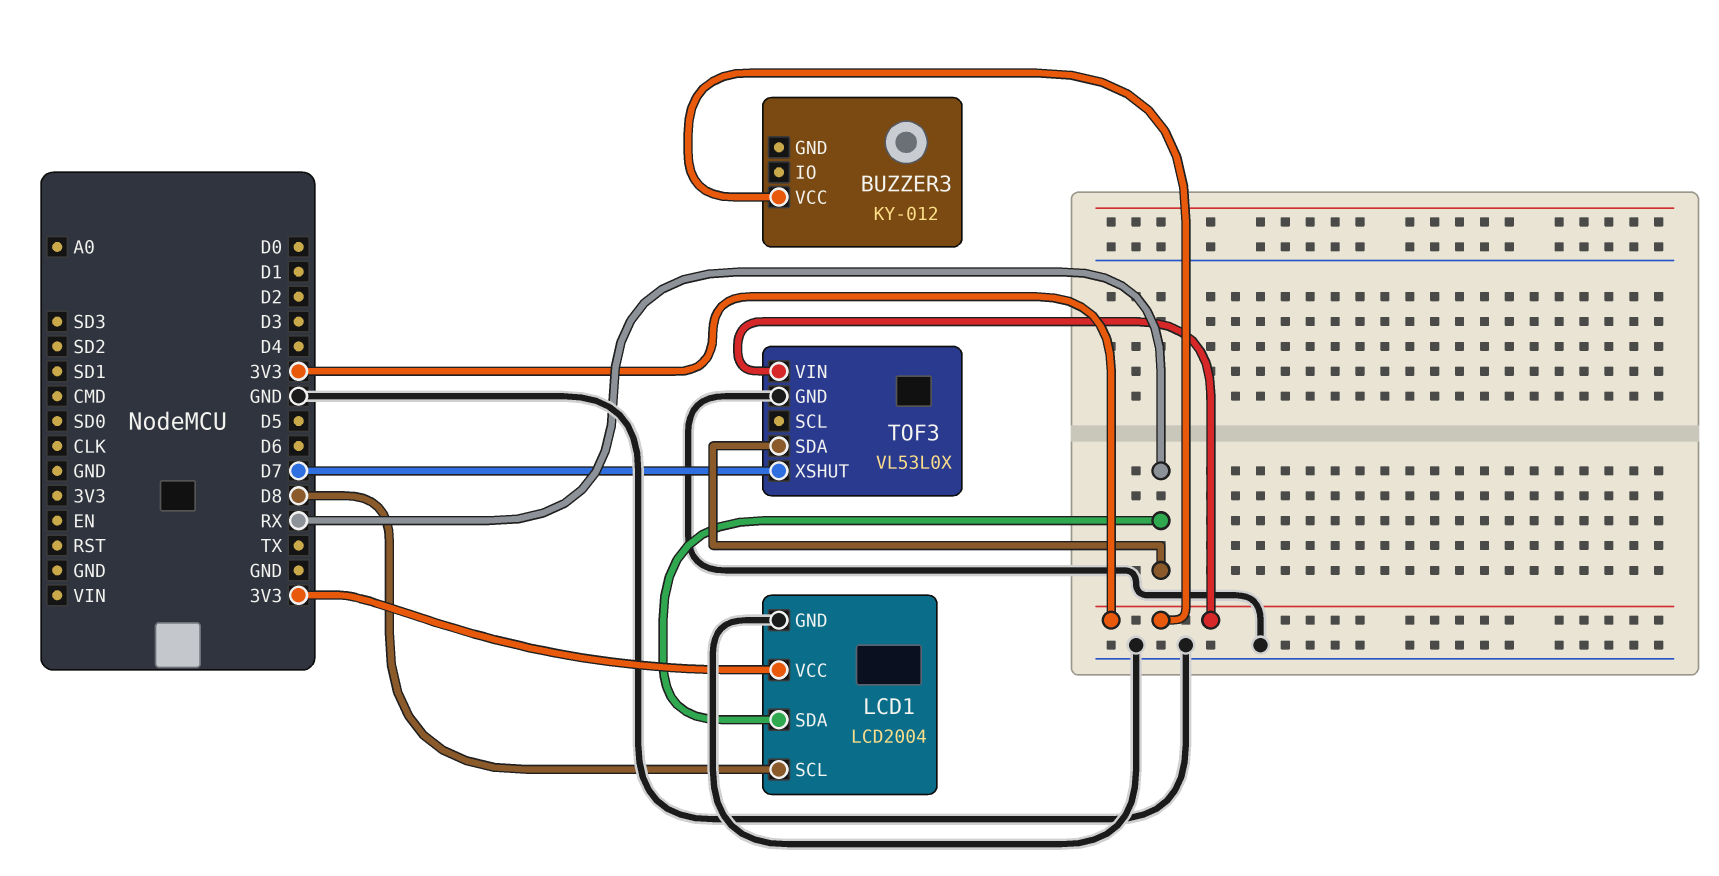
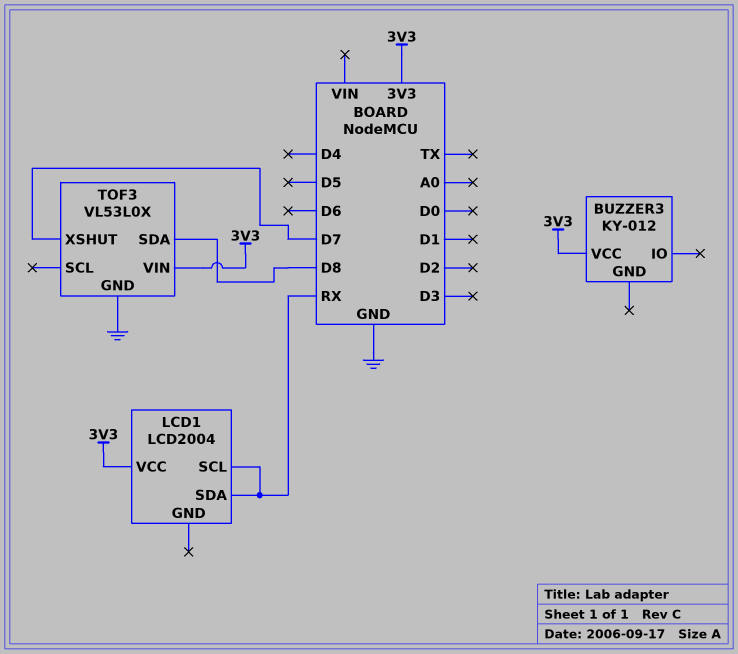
LCD1 pin GND: GND -> none
LCD1 pin SCL: D8 -> RX
TOF3 pin SDA: RX -> D8

